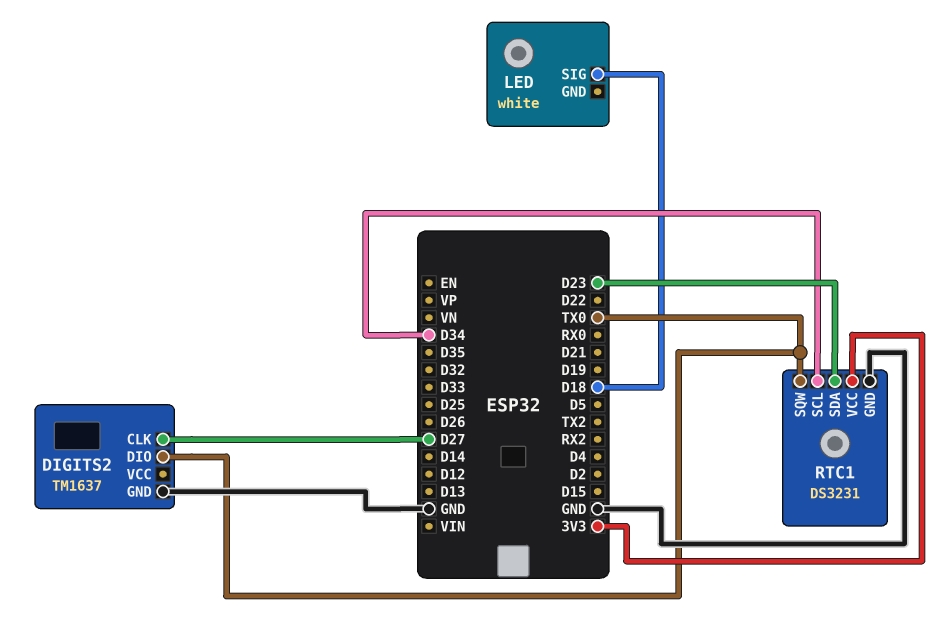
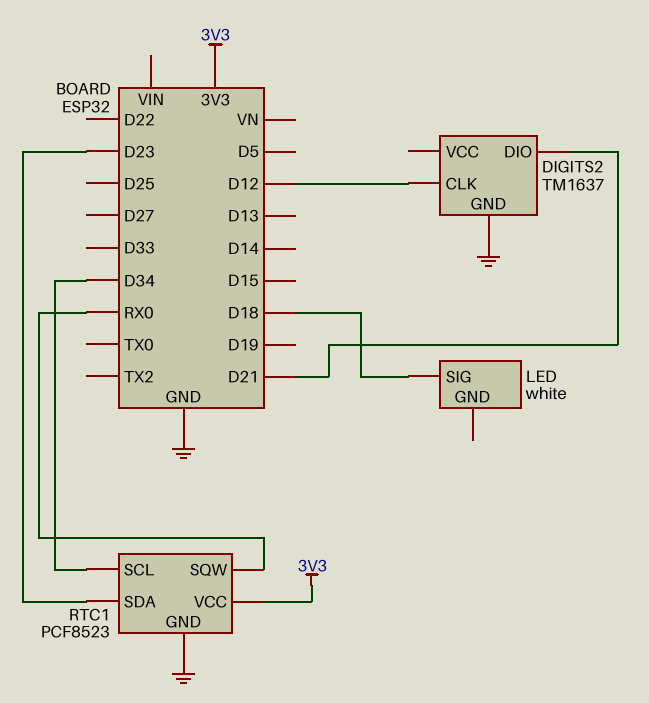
DIGITS2 pin CLK: D27 -> D12
DIGITS2 pin DIO: TX0 -> D21
RTC1: DS3231 -> PCF8523
RTC1 pin SQW: TX0 -> RX0

